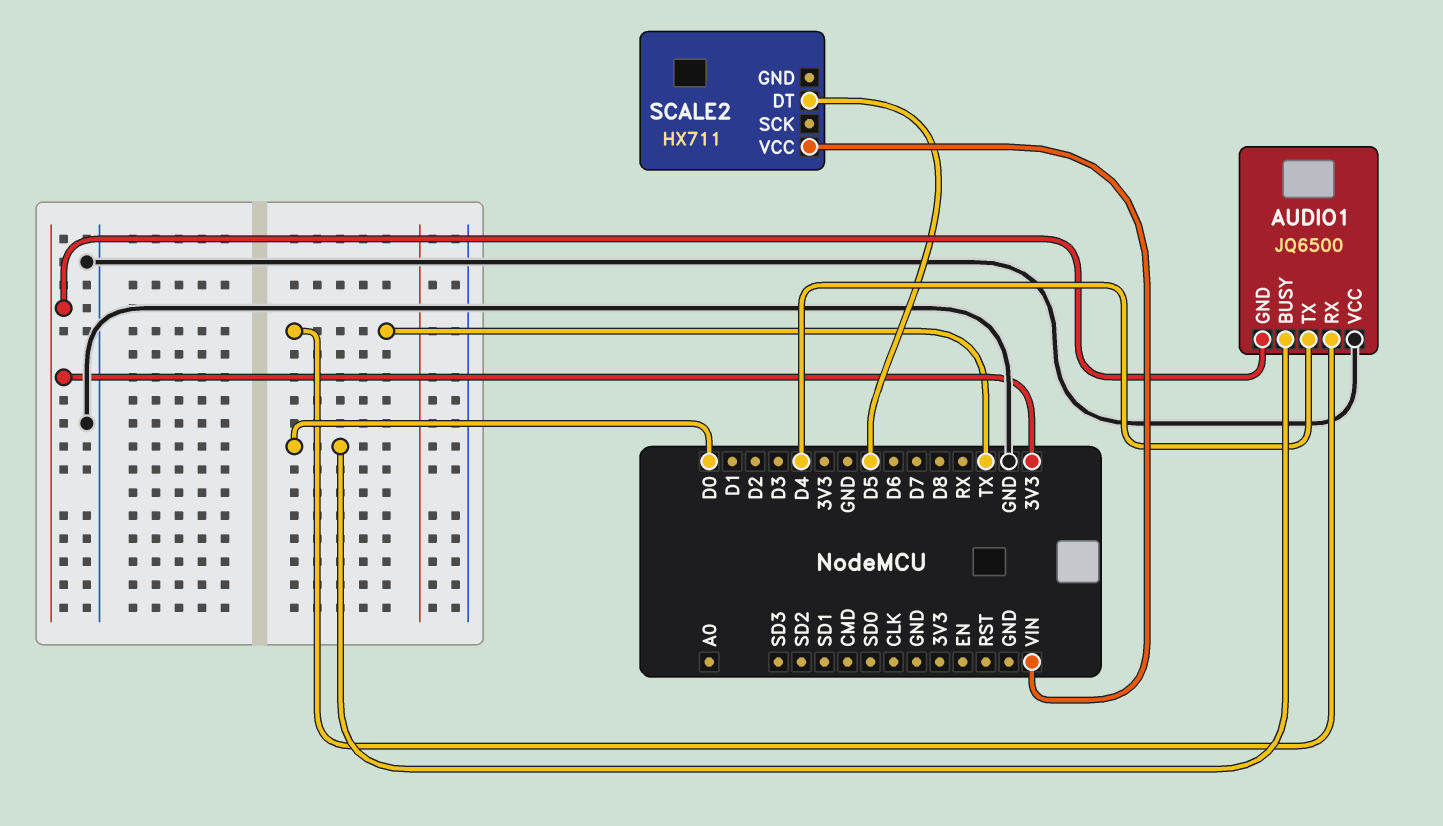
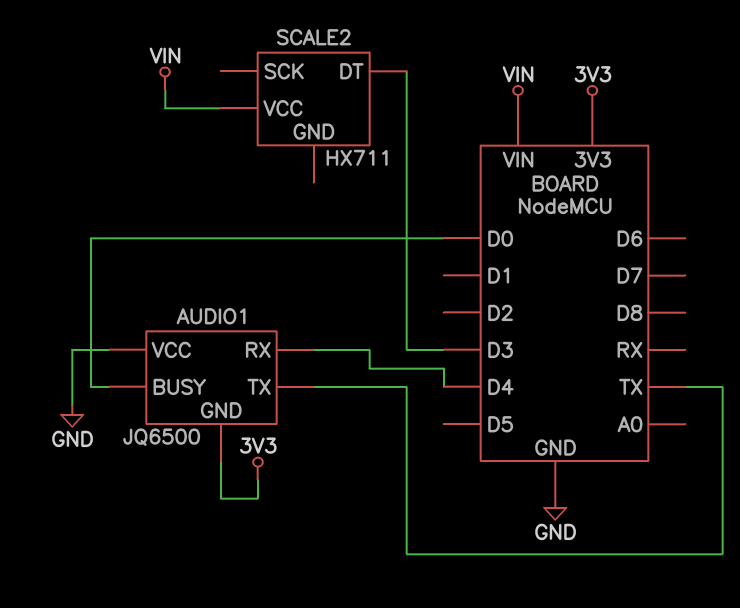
AUDIO1 pin RX: TX -> D4
AUDIO1 pin TX: D4 -> TX
SCALE2 pin DT: D5 -> D3

